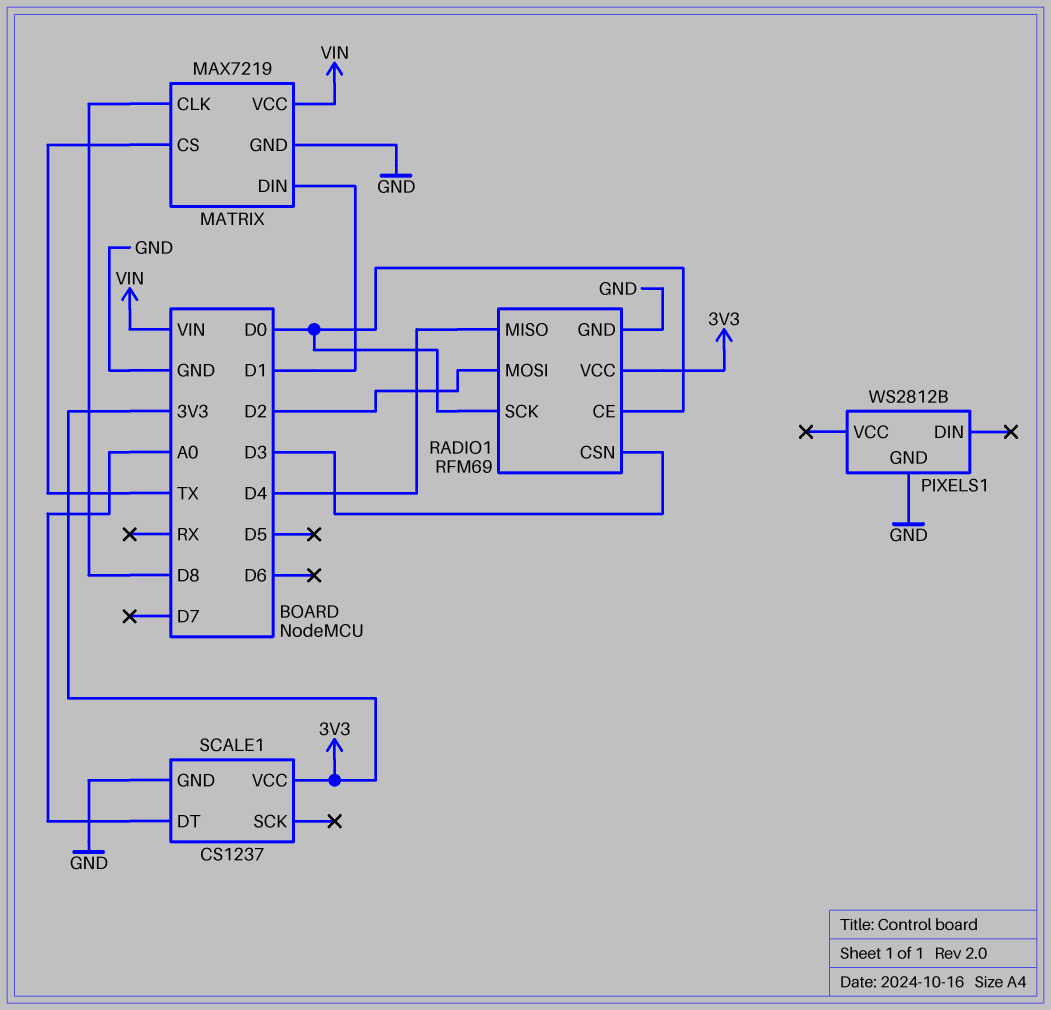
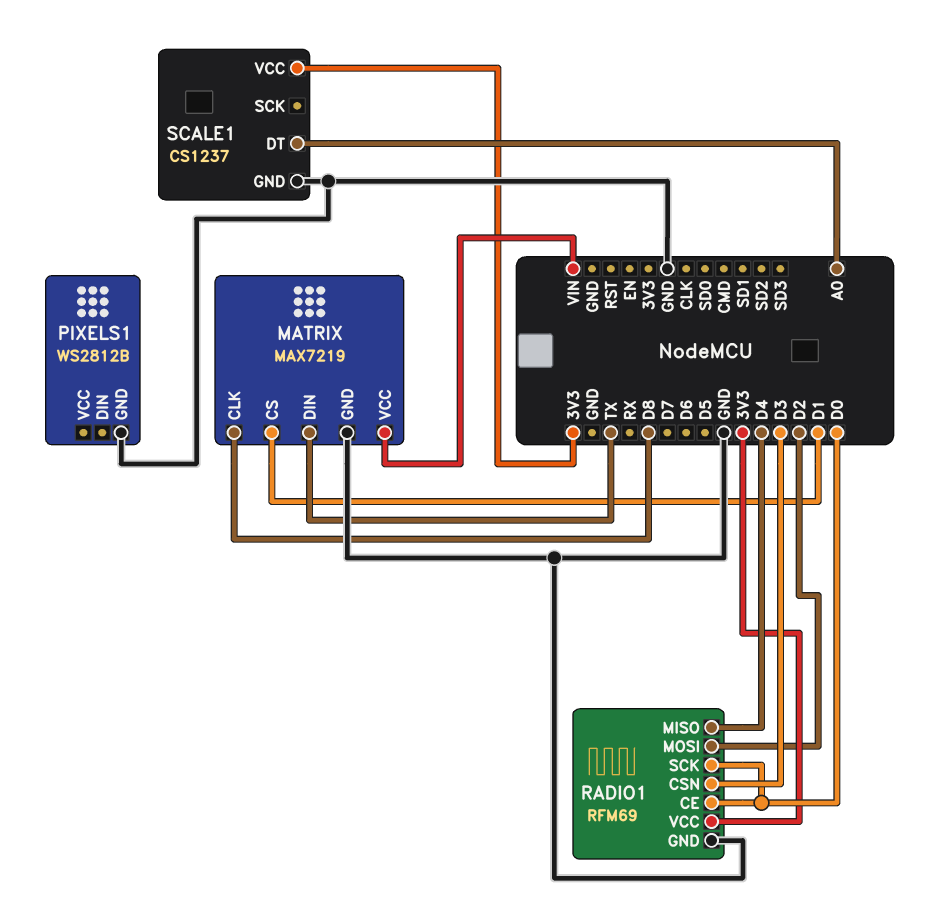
MATRIX pin CS: TX -> D1
MATRIX pin DIN: D1 -> TX

